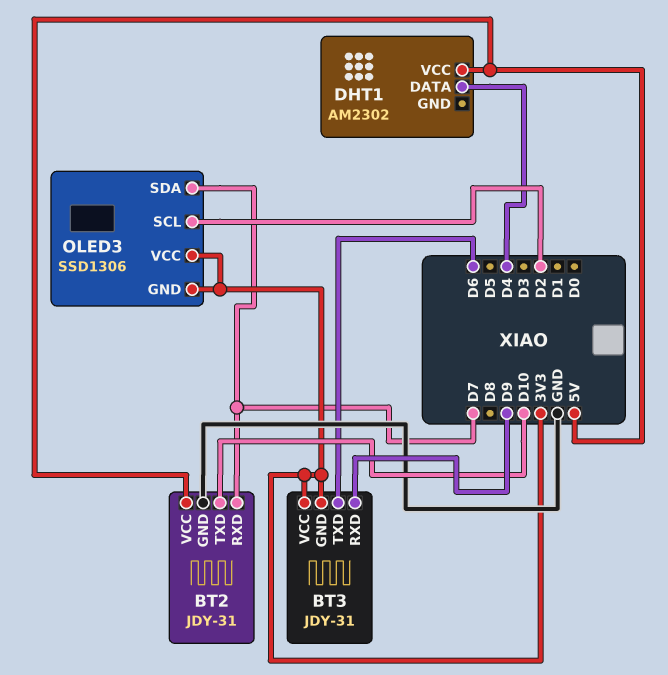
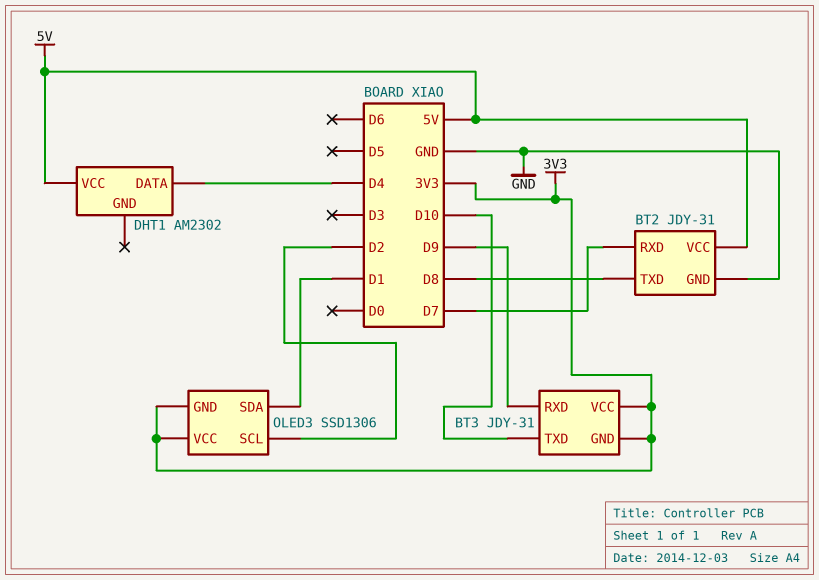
BT2 pin TXD: D10 -> D8
BT3 pin TXD: D6 -> D10
OLED3 pin SDA: D7 -> D1

